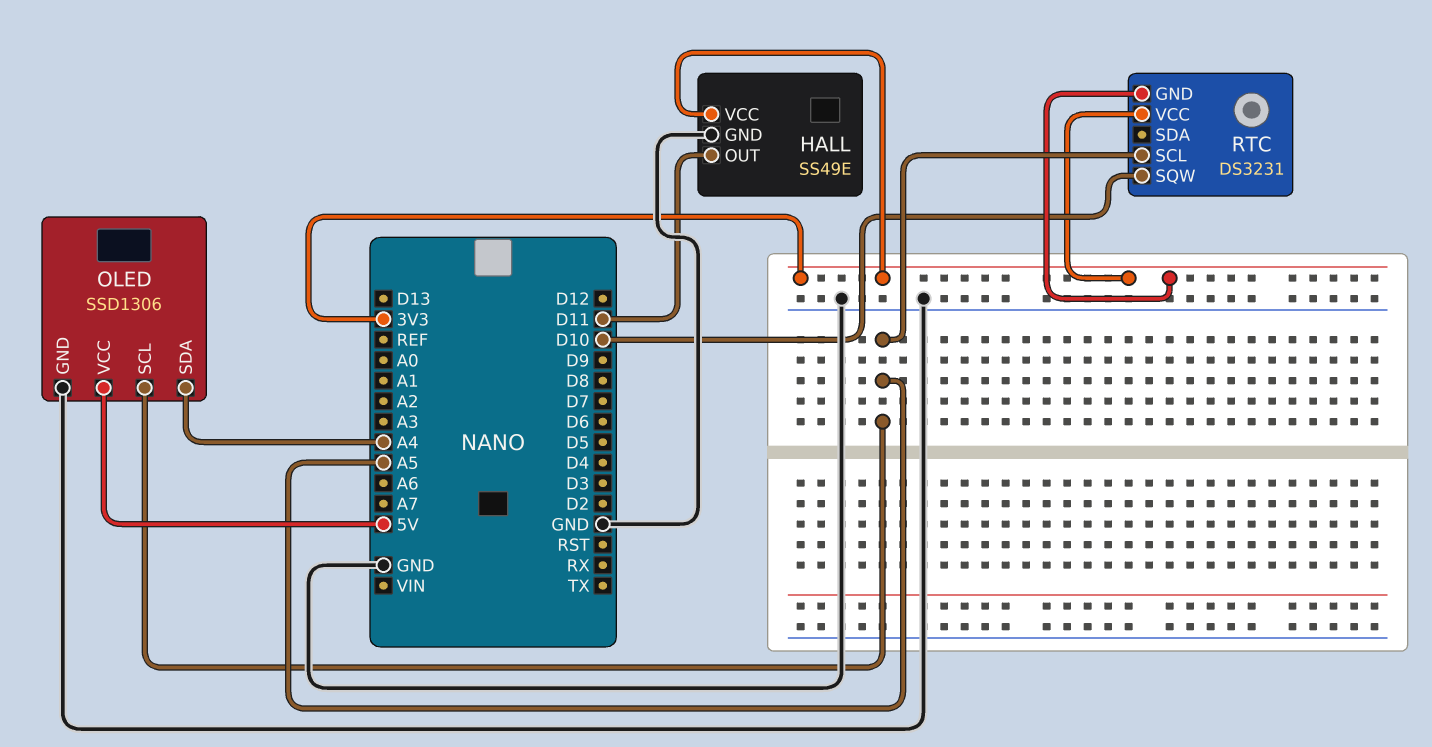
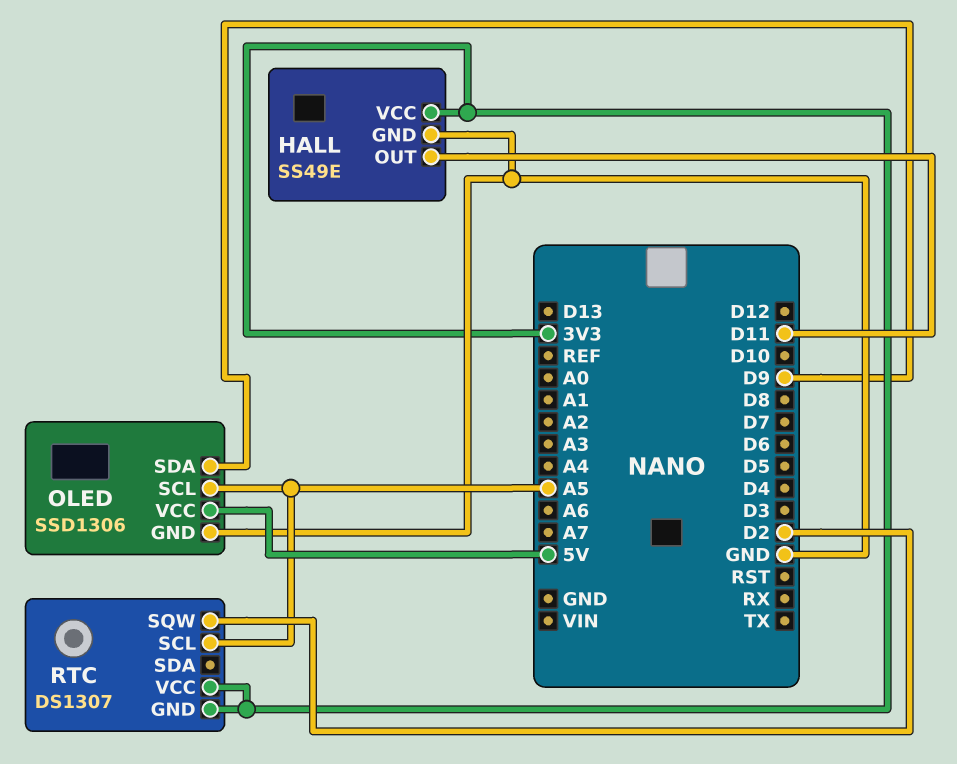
OLED pin SDA: A4 -> D9
RTC: DS3231 -> DS1307
RTC pin SQW: D10 -> D2

